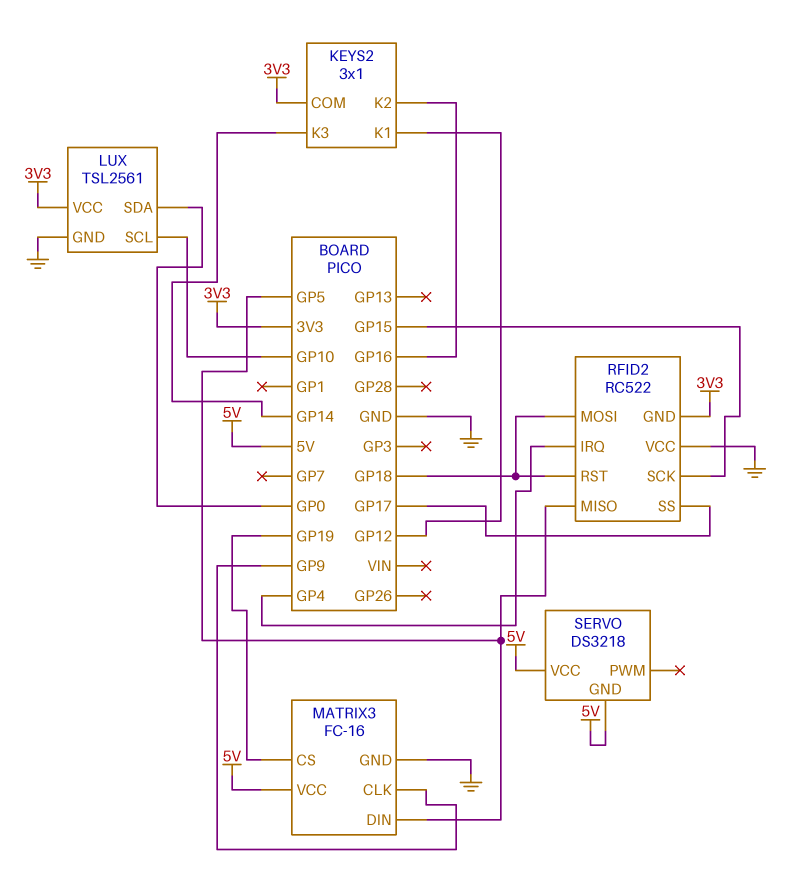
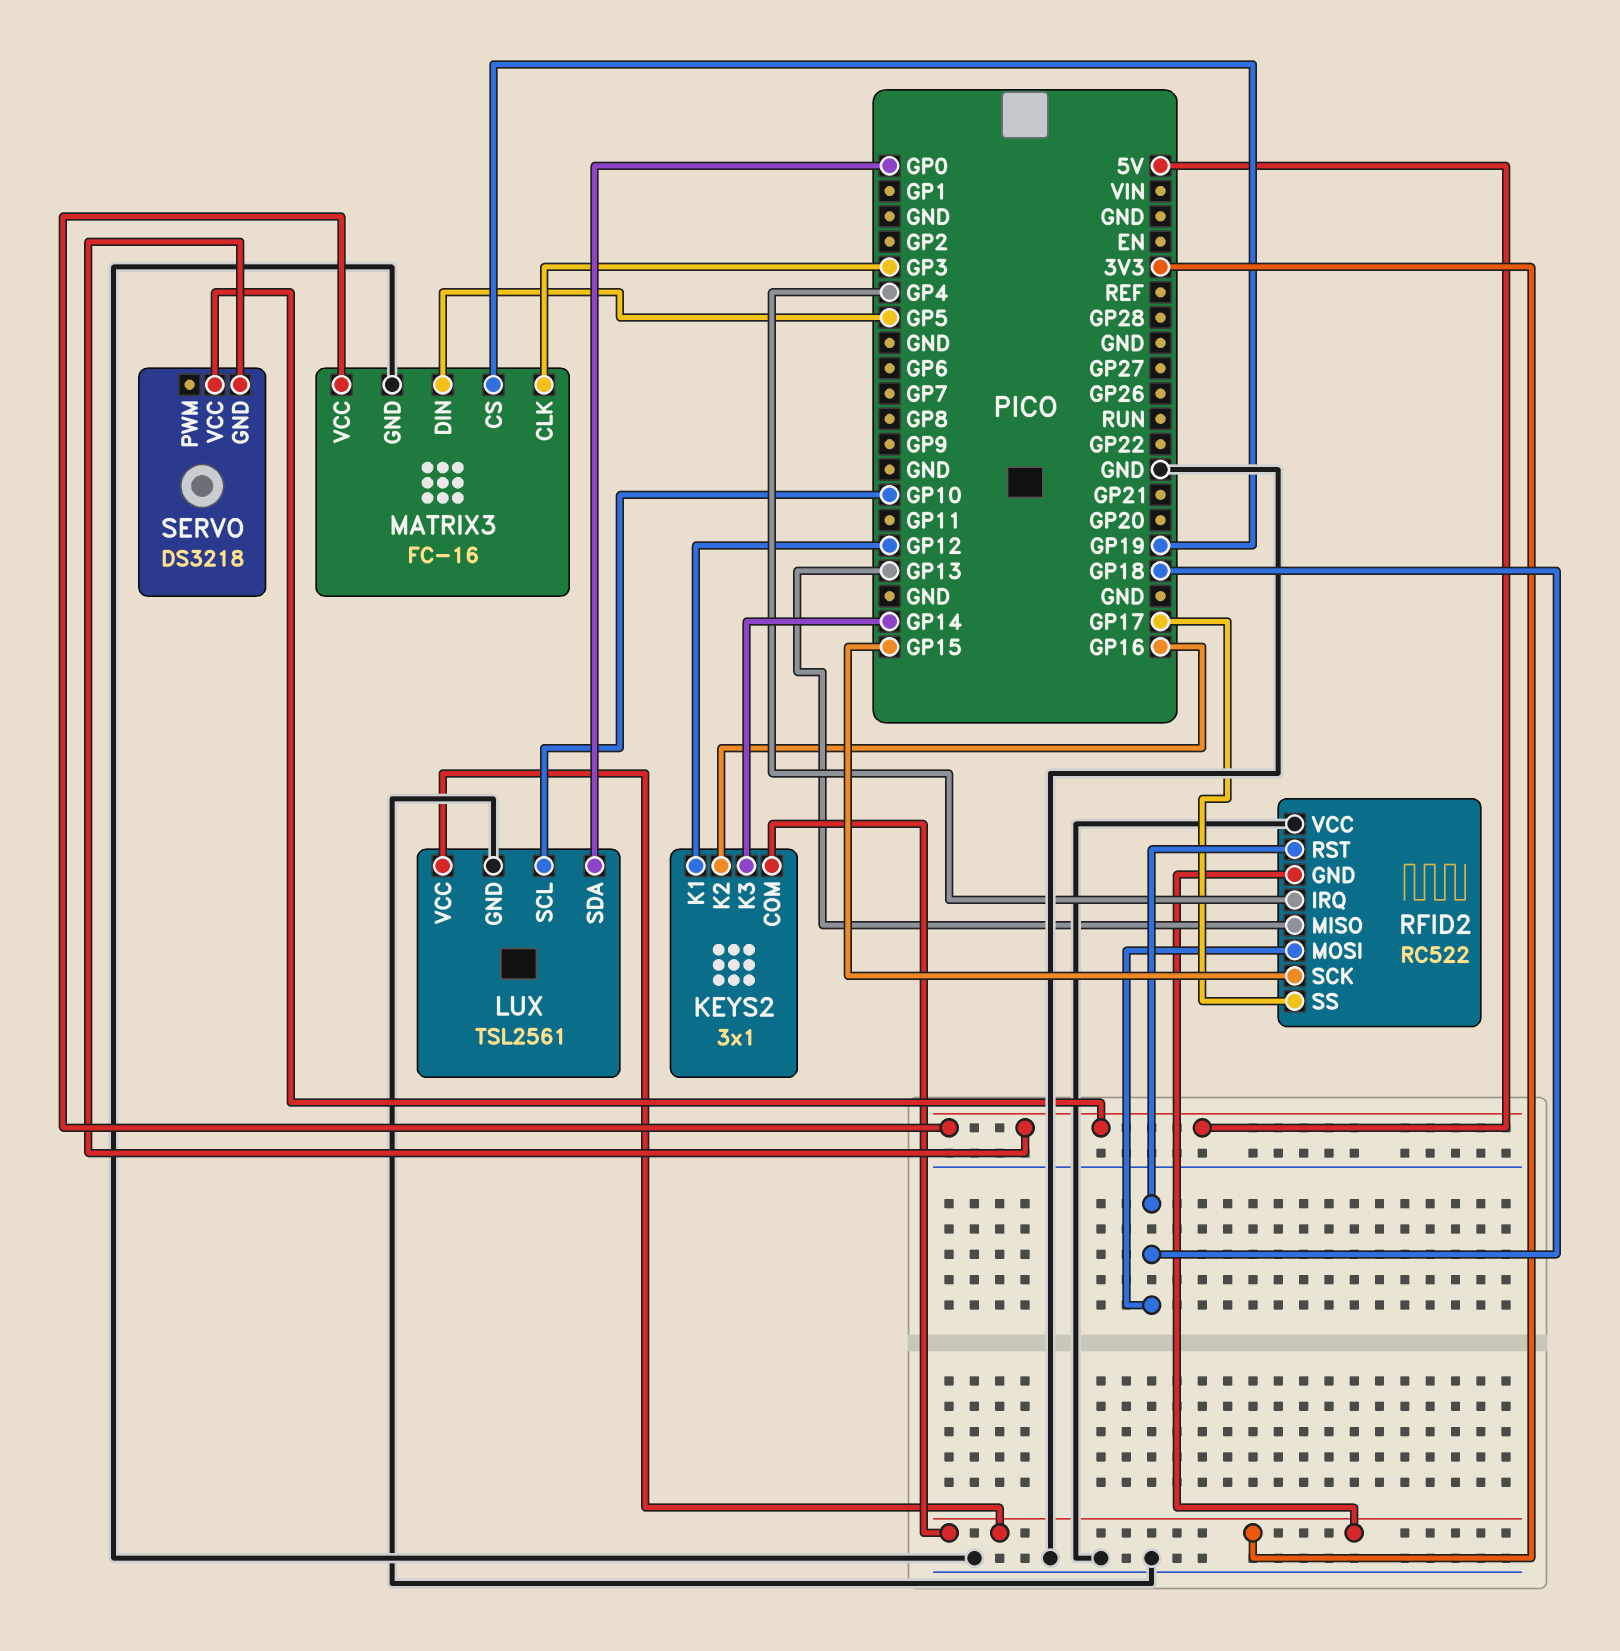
MATRIX3 pin CLK: GP9 -> GP3
RFID2 pin MISO: GP5 -> GP13

